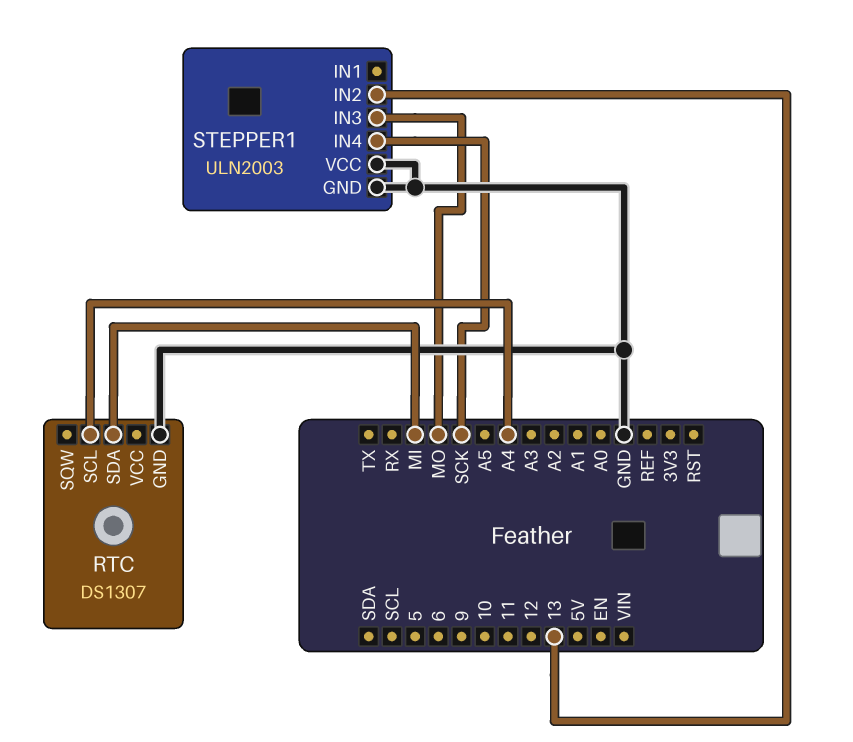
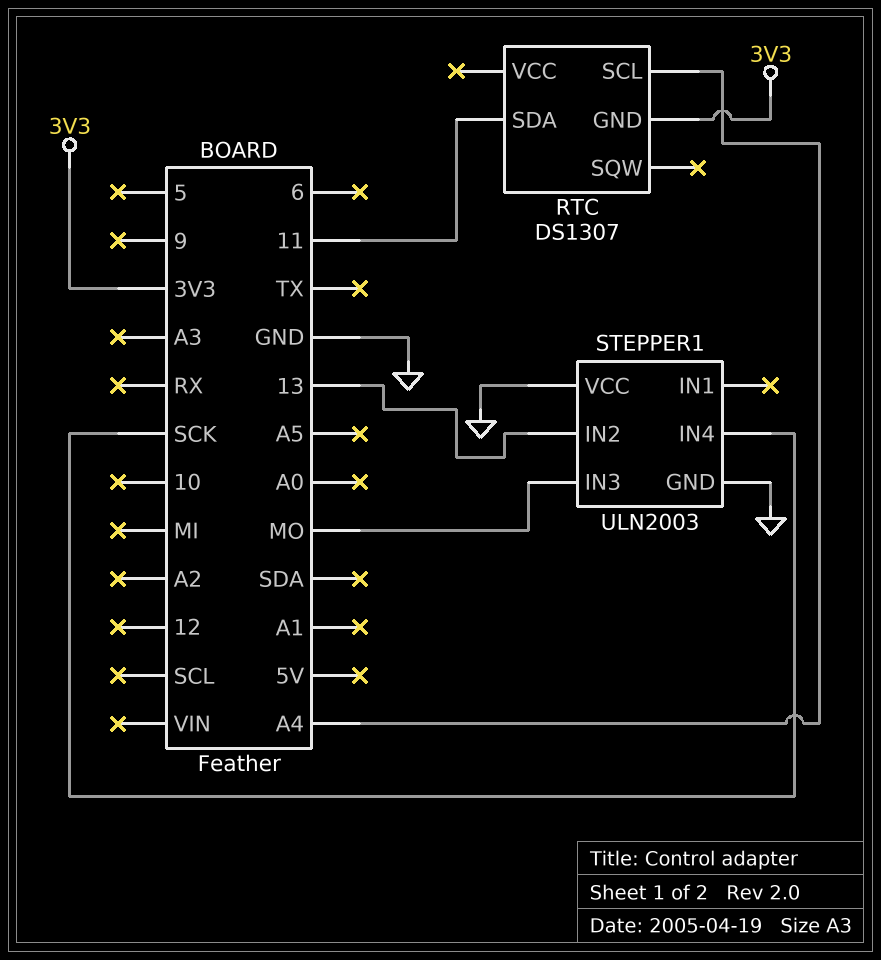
RTC pin GND: GND -> 3V3
RTC pin SDA: MI -> 11

